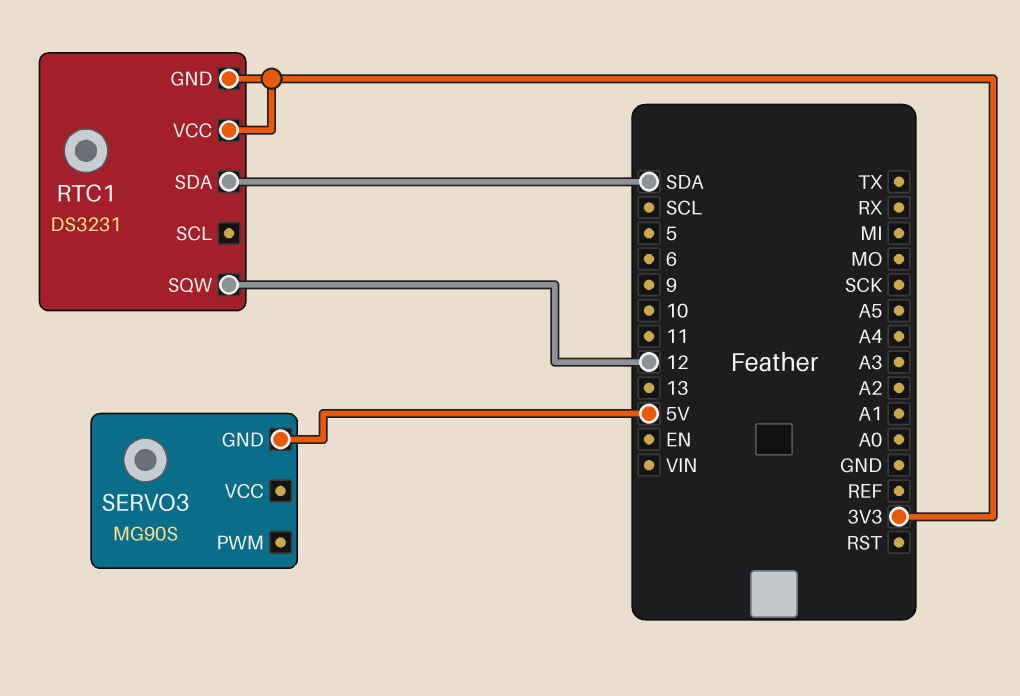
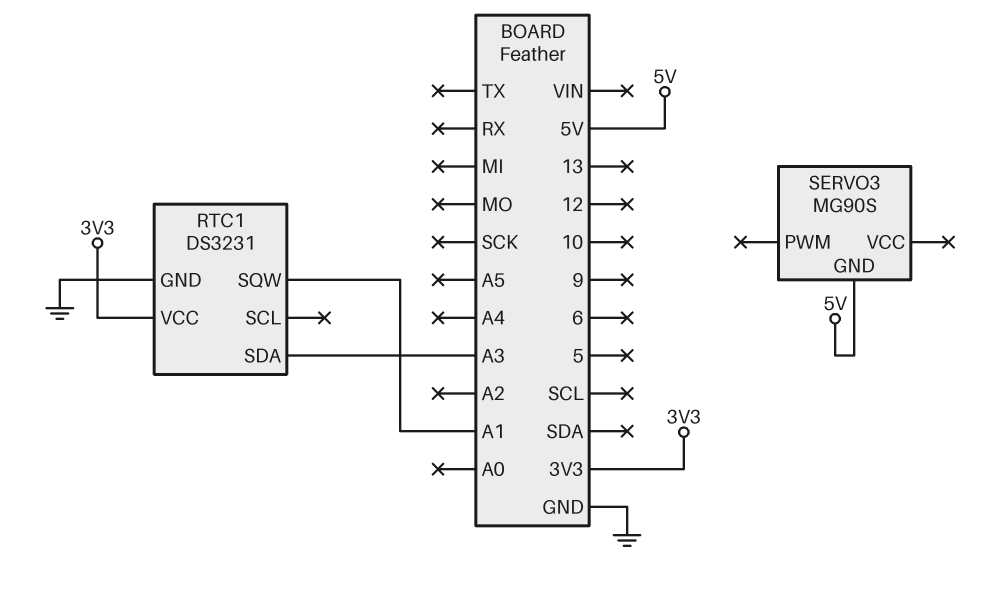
RTC1 pin GND: 3V3 -> GND
RTC1 pin SDA: SDA -> A3
RTC1 pin SQW: 12 -> A1

